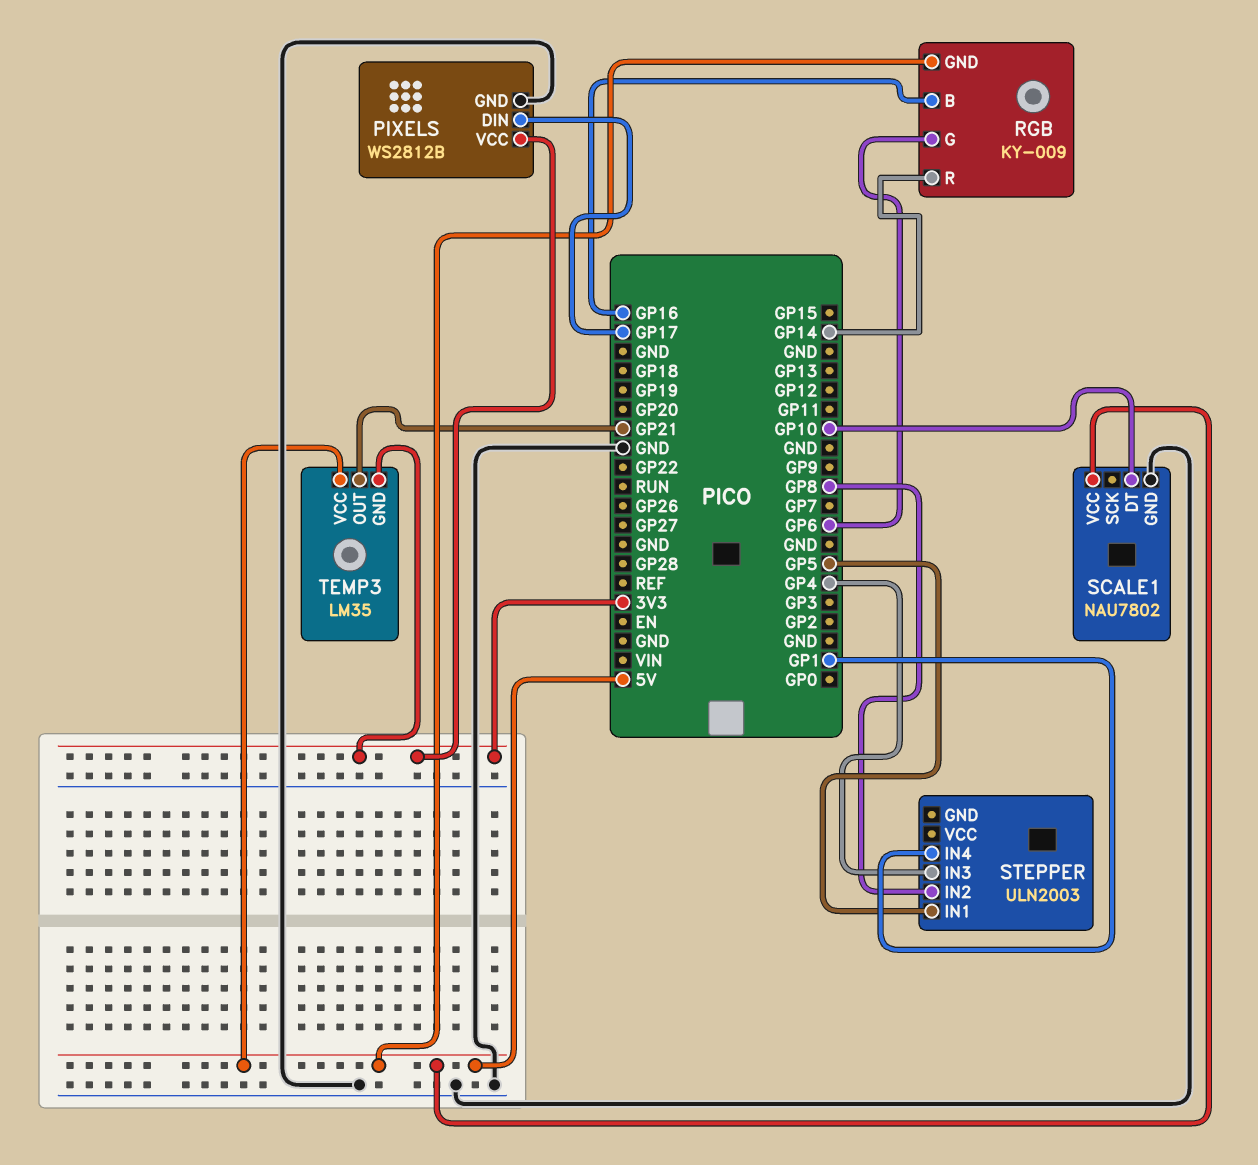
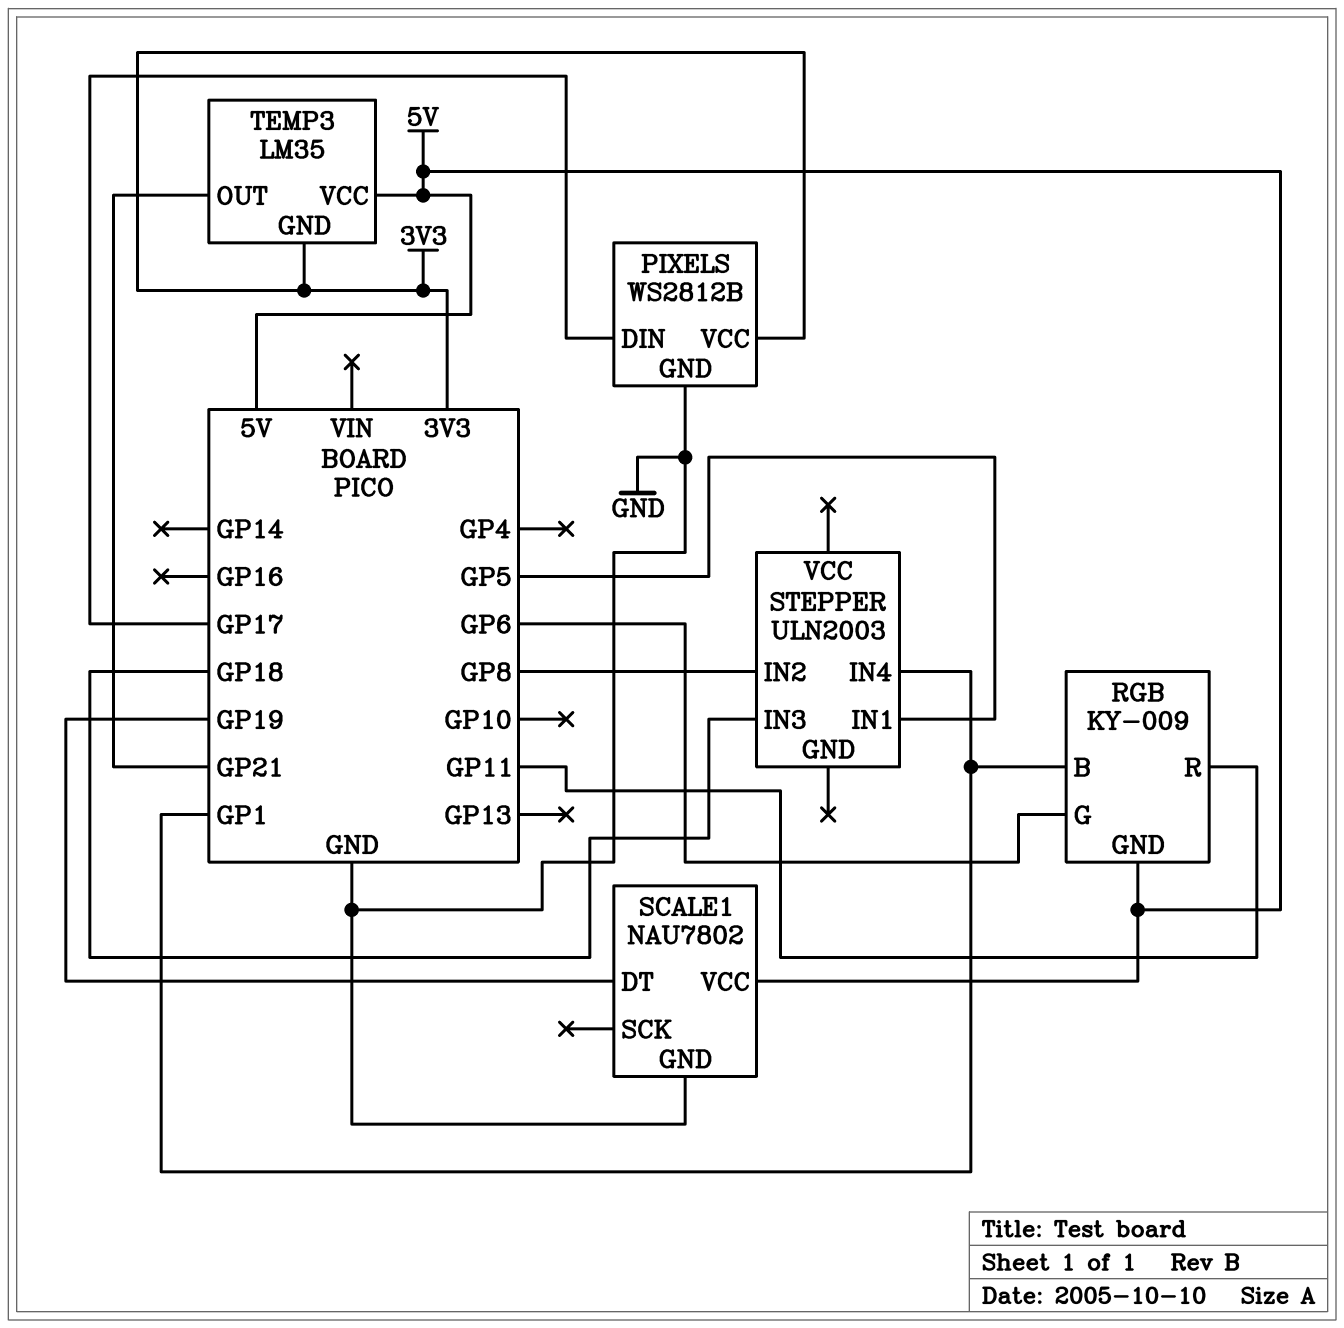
RGB pin B: GP16 -> GP1
RGB pin R: GP14 -> GP11
SCALE1 pin DT: GP10 -> GP19
STEPPER pin IN3: GP4 -> GP18

